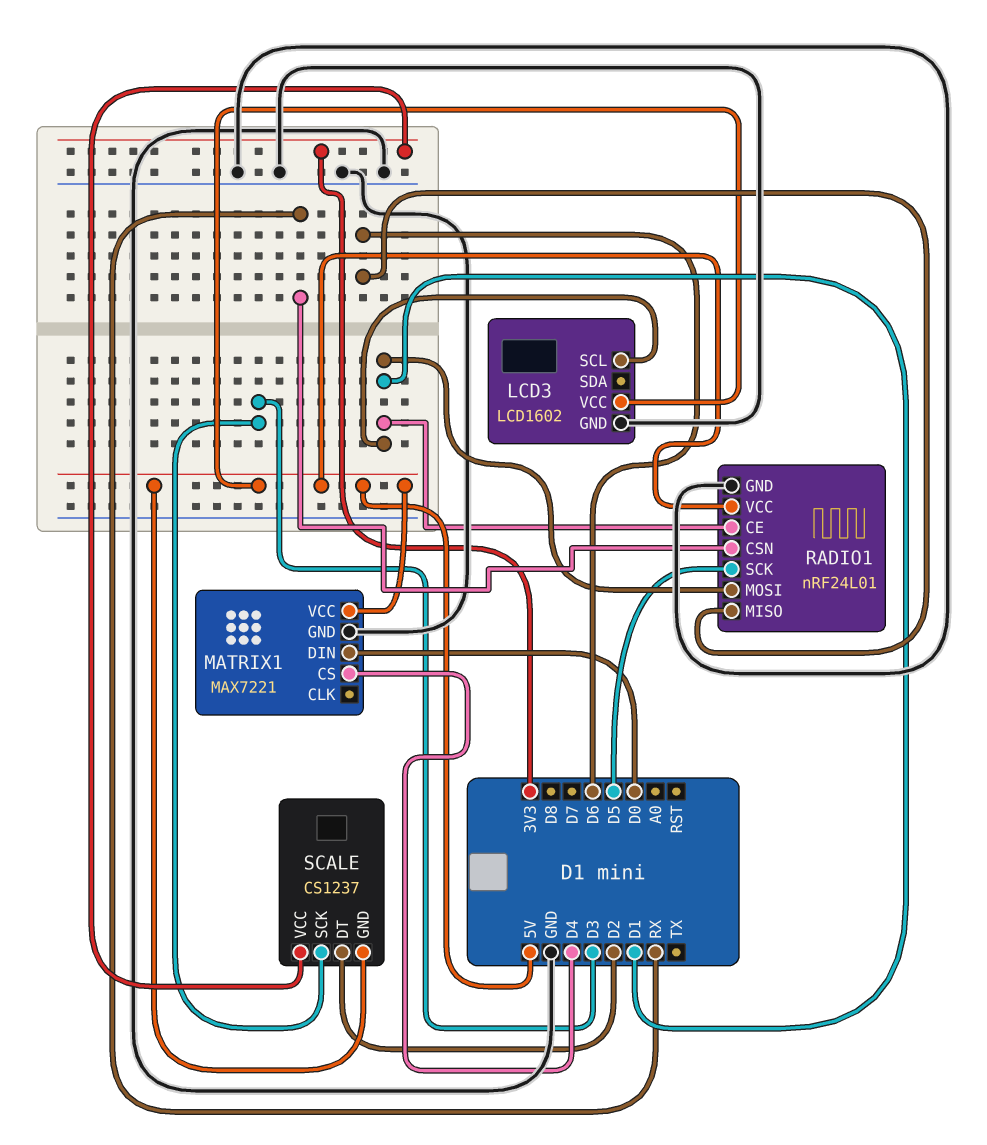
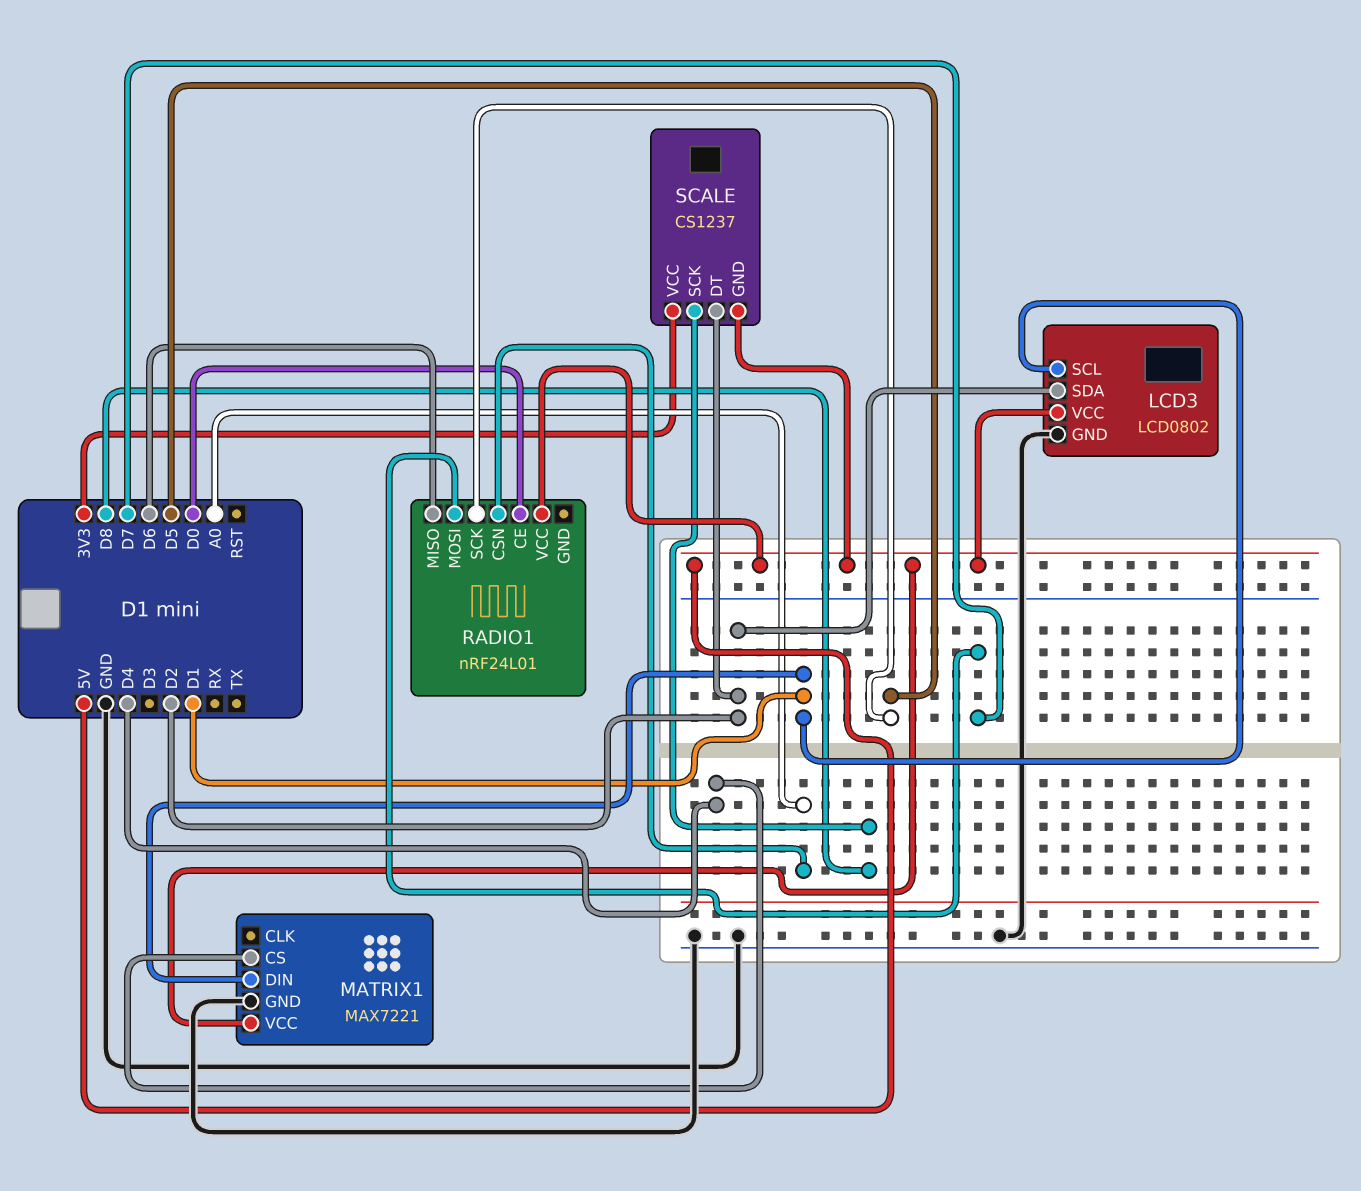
LCD3: LCD1602 -> LCD0802
LCD3 pin SDA: none -> D2
MATRIX1 pin DIN: D0 -> D1
RADIO1 pin CE: D1 -> D0
RADIO1 pin CSN: RX -> A0
RADIO1 pin GND: GND -> none
RADIO1 pin MOSI: D1 -> D7
SCALE pin SCK: D3 -> D8

